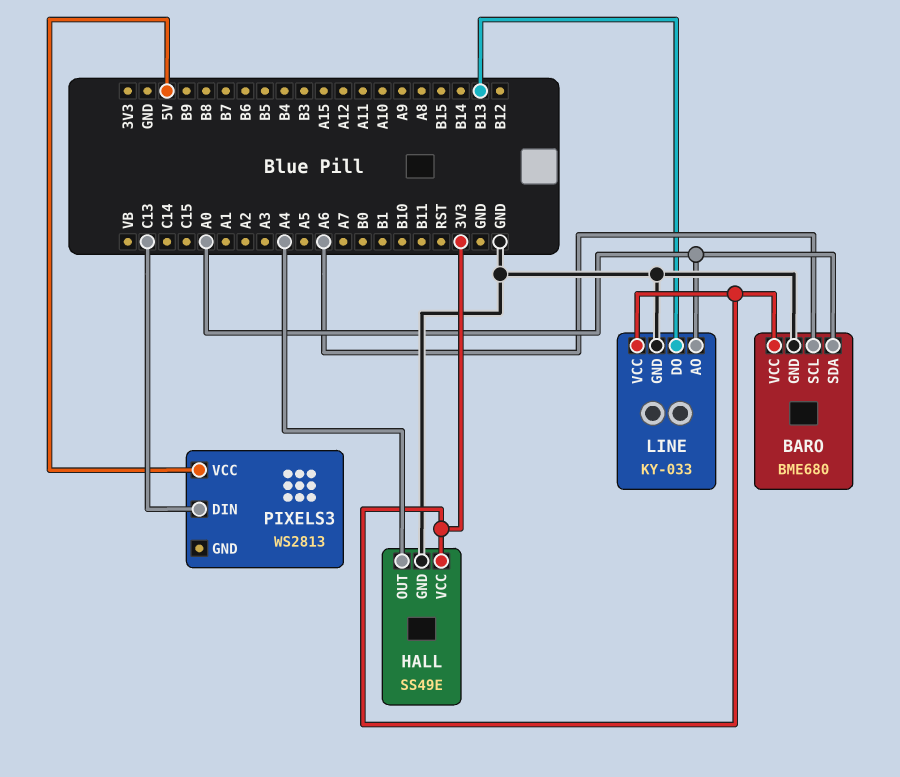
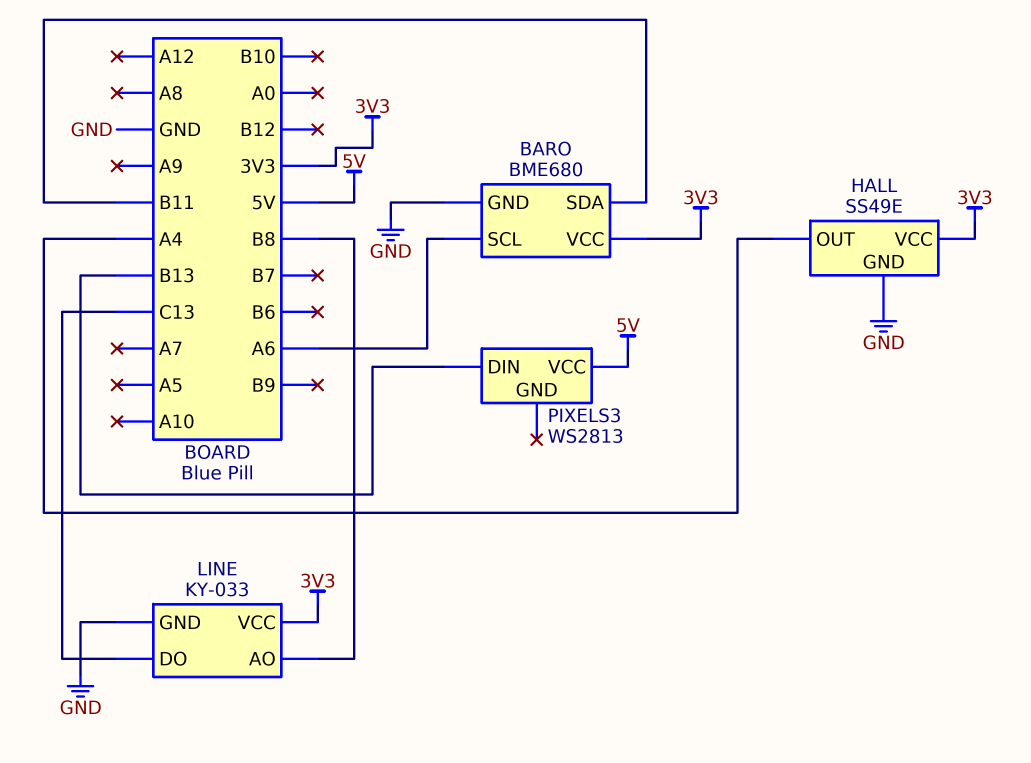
BARO pin SDA: A0 -> B11
LINE pin AO: A0 -> B8
LINE pin DO: B13 -> C13
PIXELS3 pin DIN: C13 -> B13

